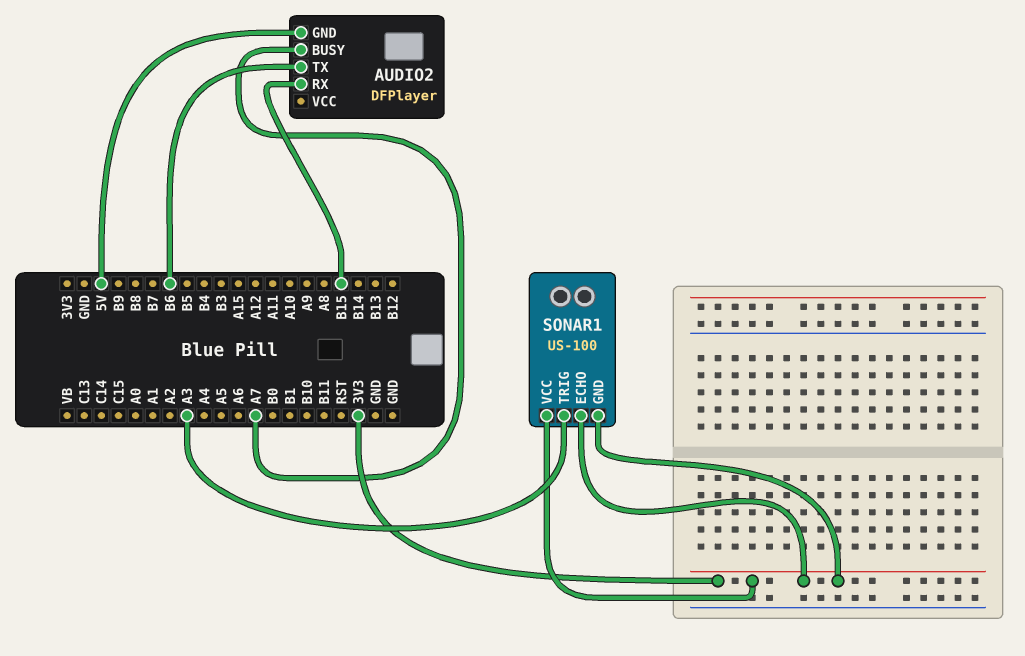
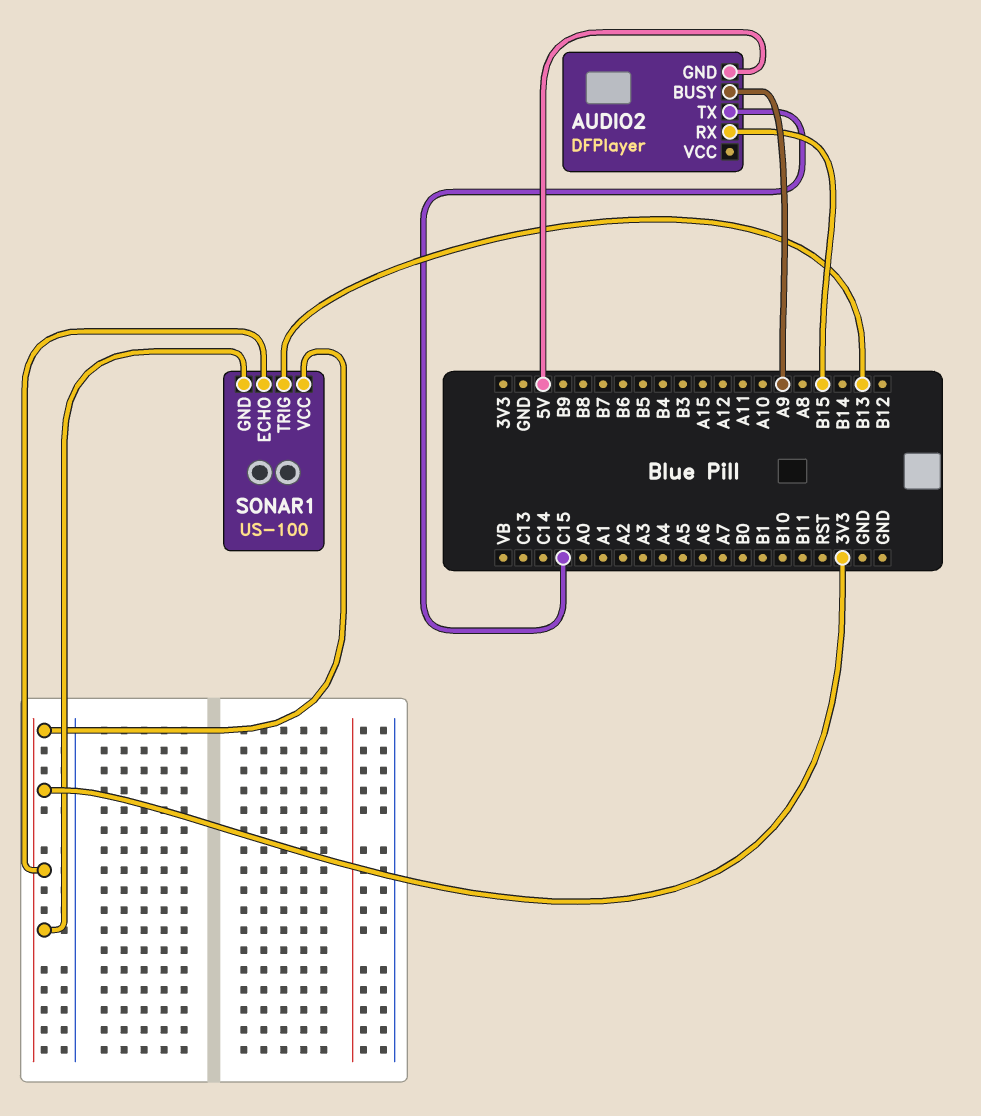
AUDIO2 pin BUSY: A7 -> A9
AUDIO2 pin TX: B6 -> C15
SONAR1 pin TRIG: A3 -> B13

